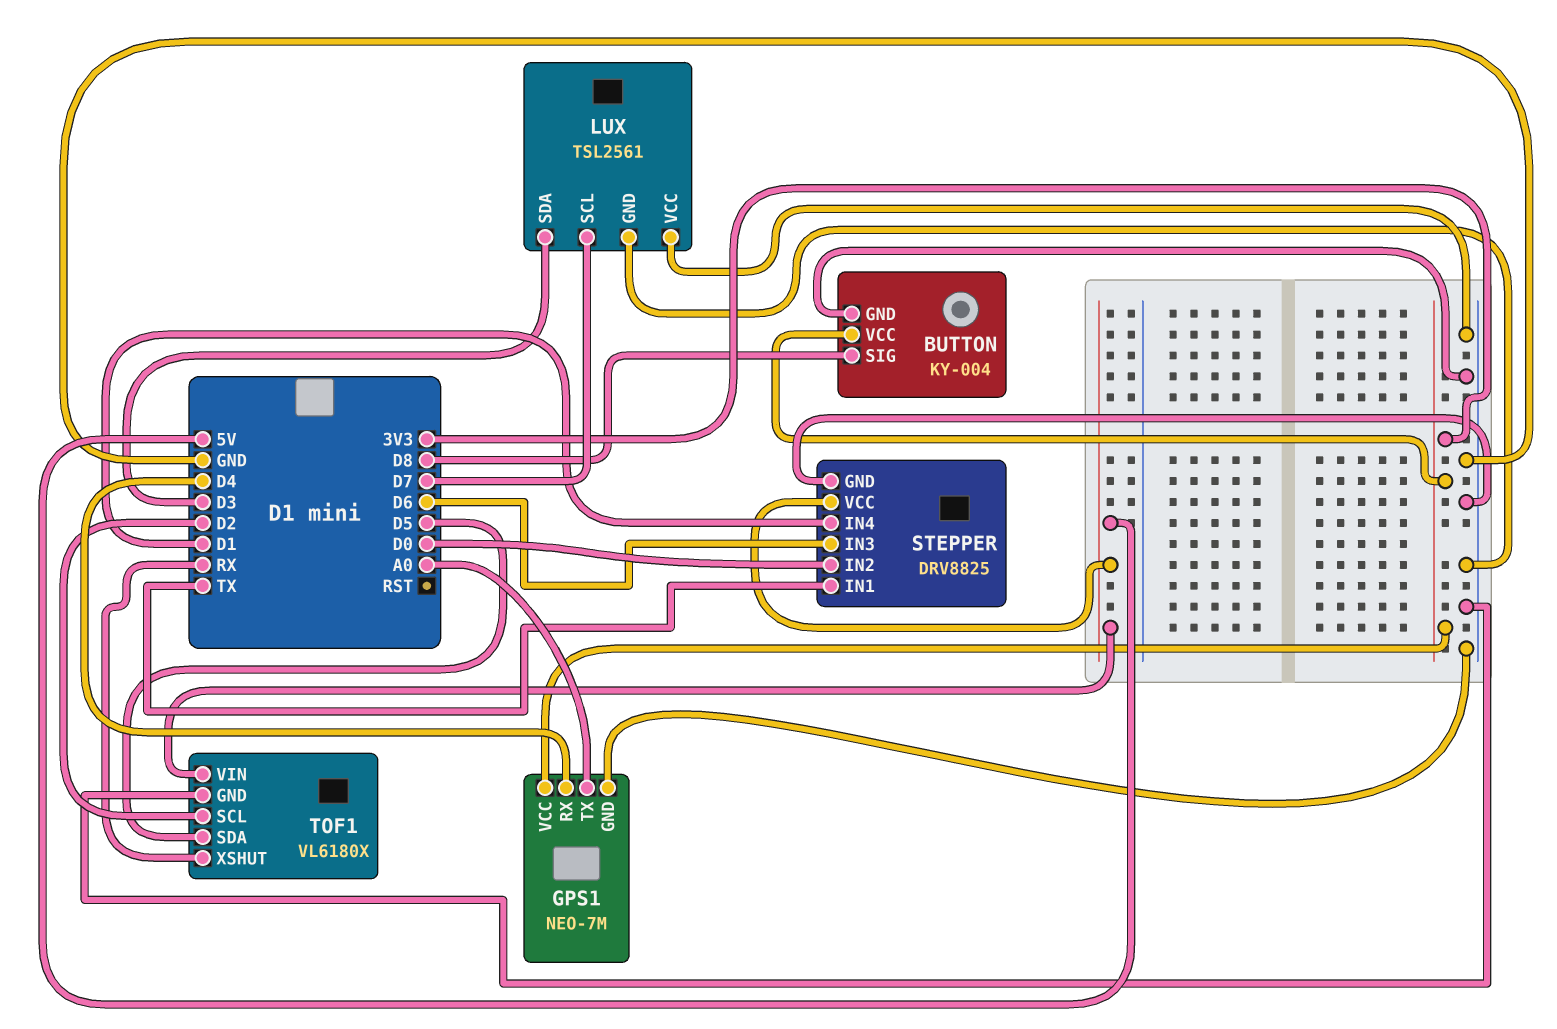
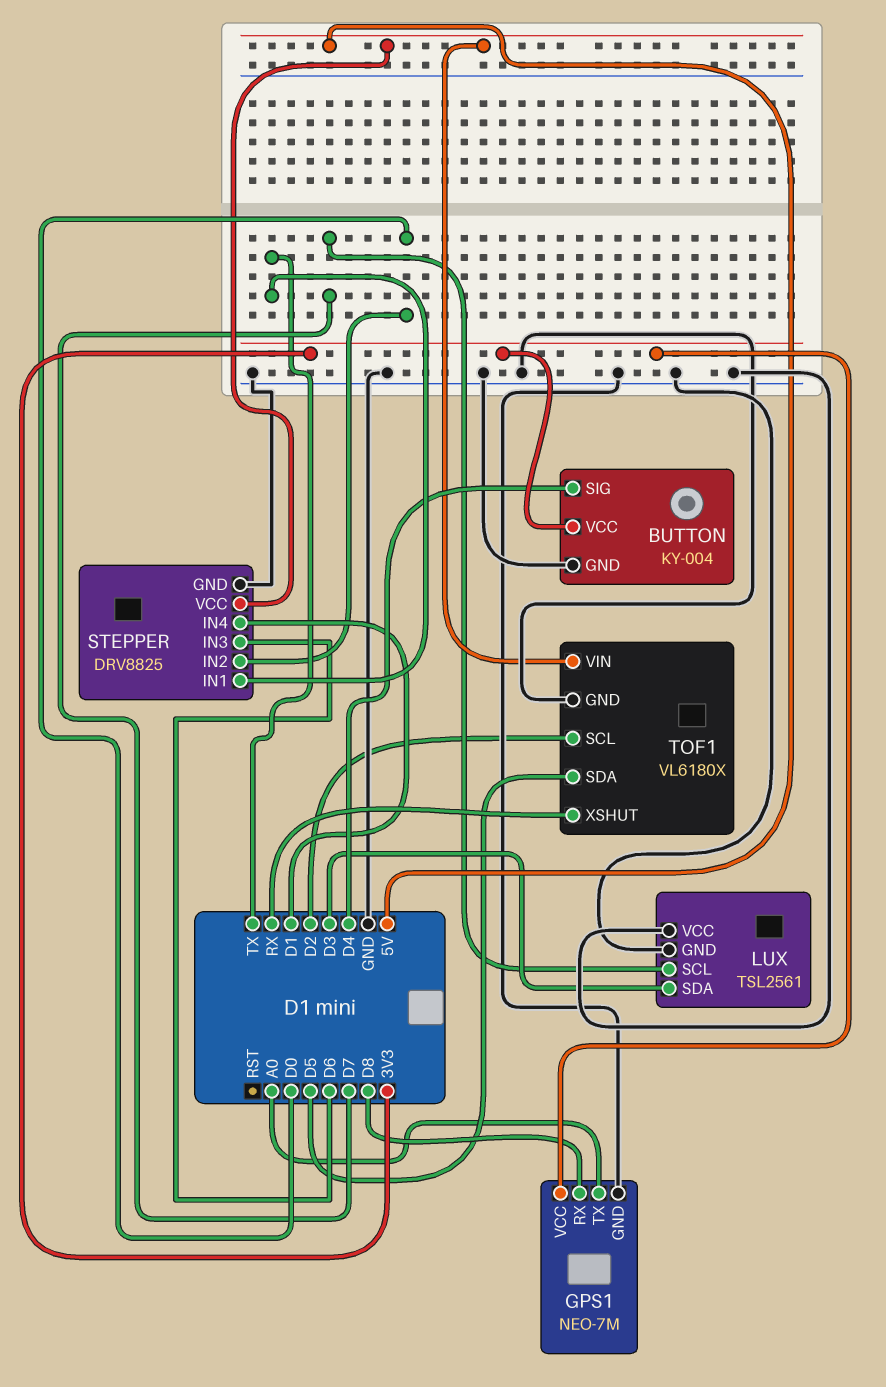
BUTTON pin SIG: D8 -> D4
GPS1 pin RX: D4 -> D8

